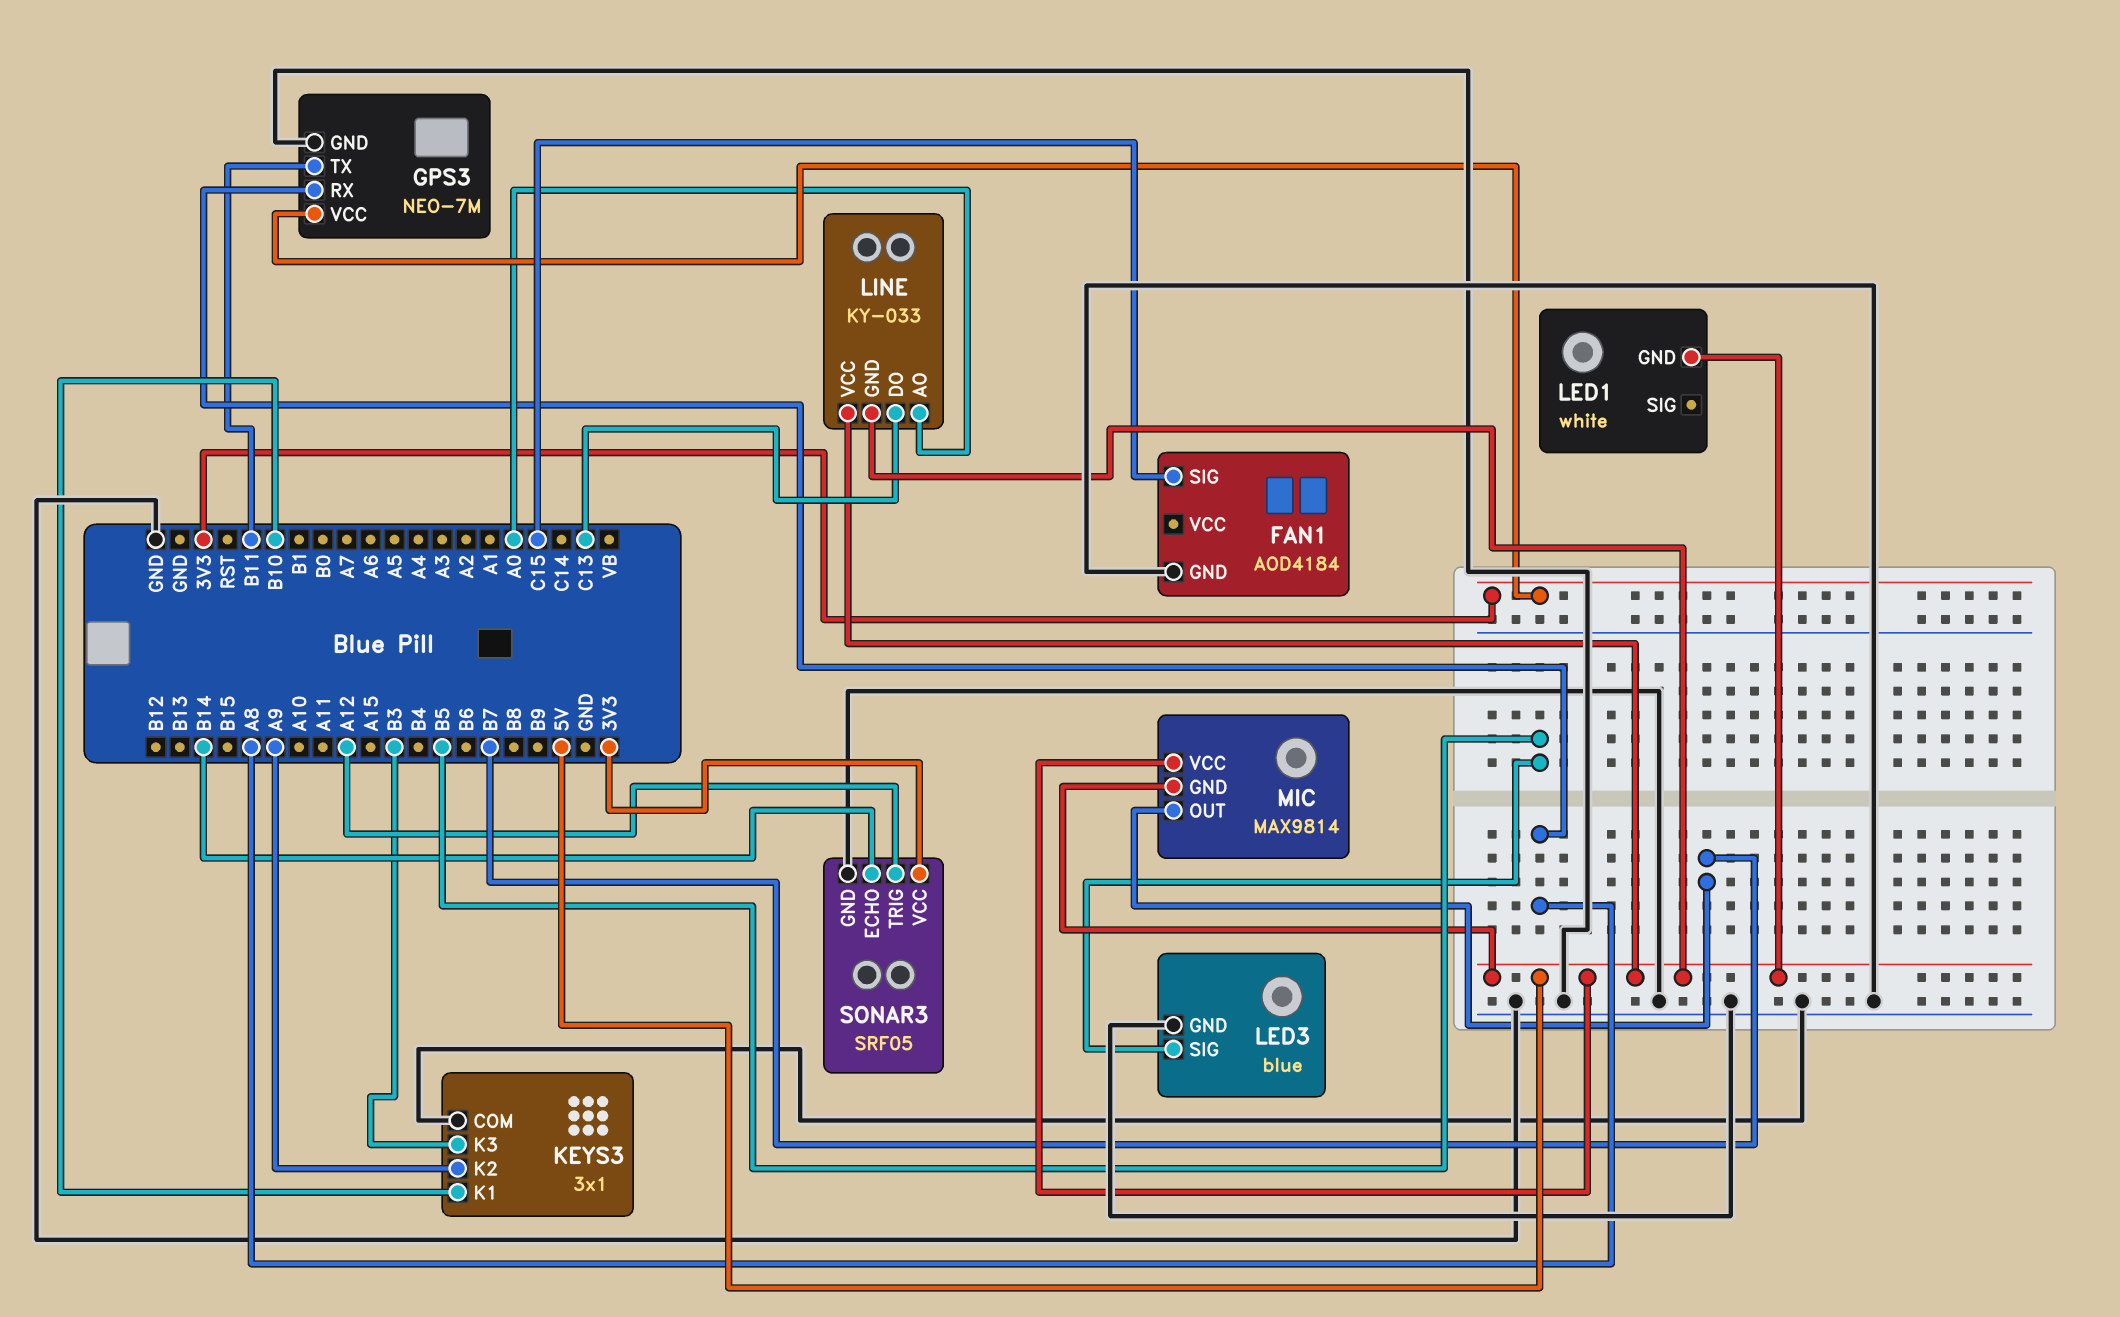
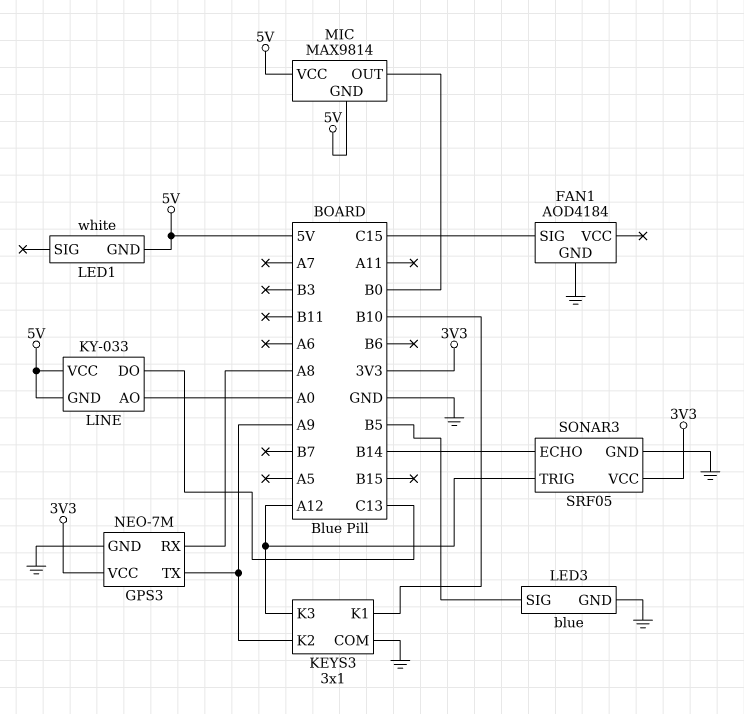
GPS3 pin TX: B11 -> A9
KEYS3 pin K3: B3 -> A12
MIC pin OUT: B7 -> B0

